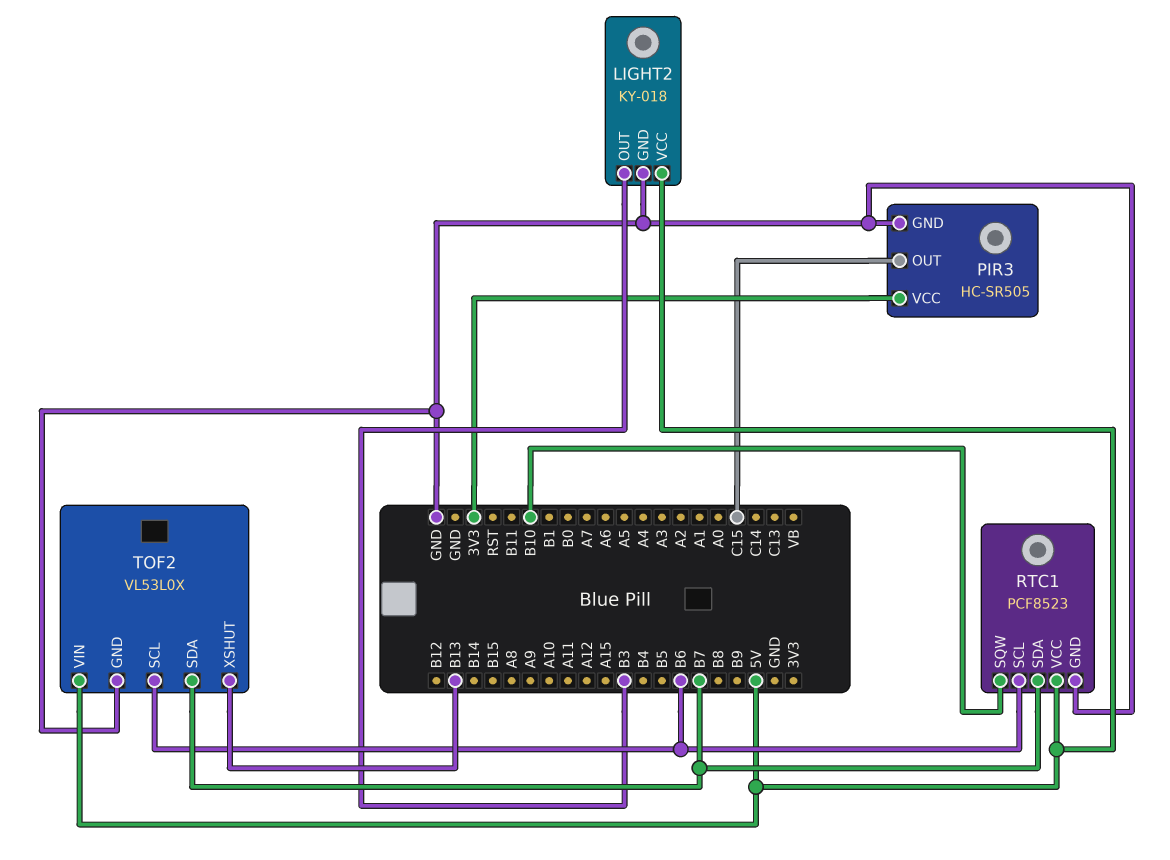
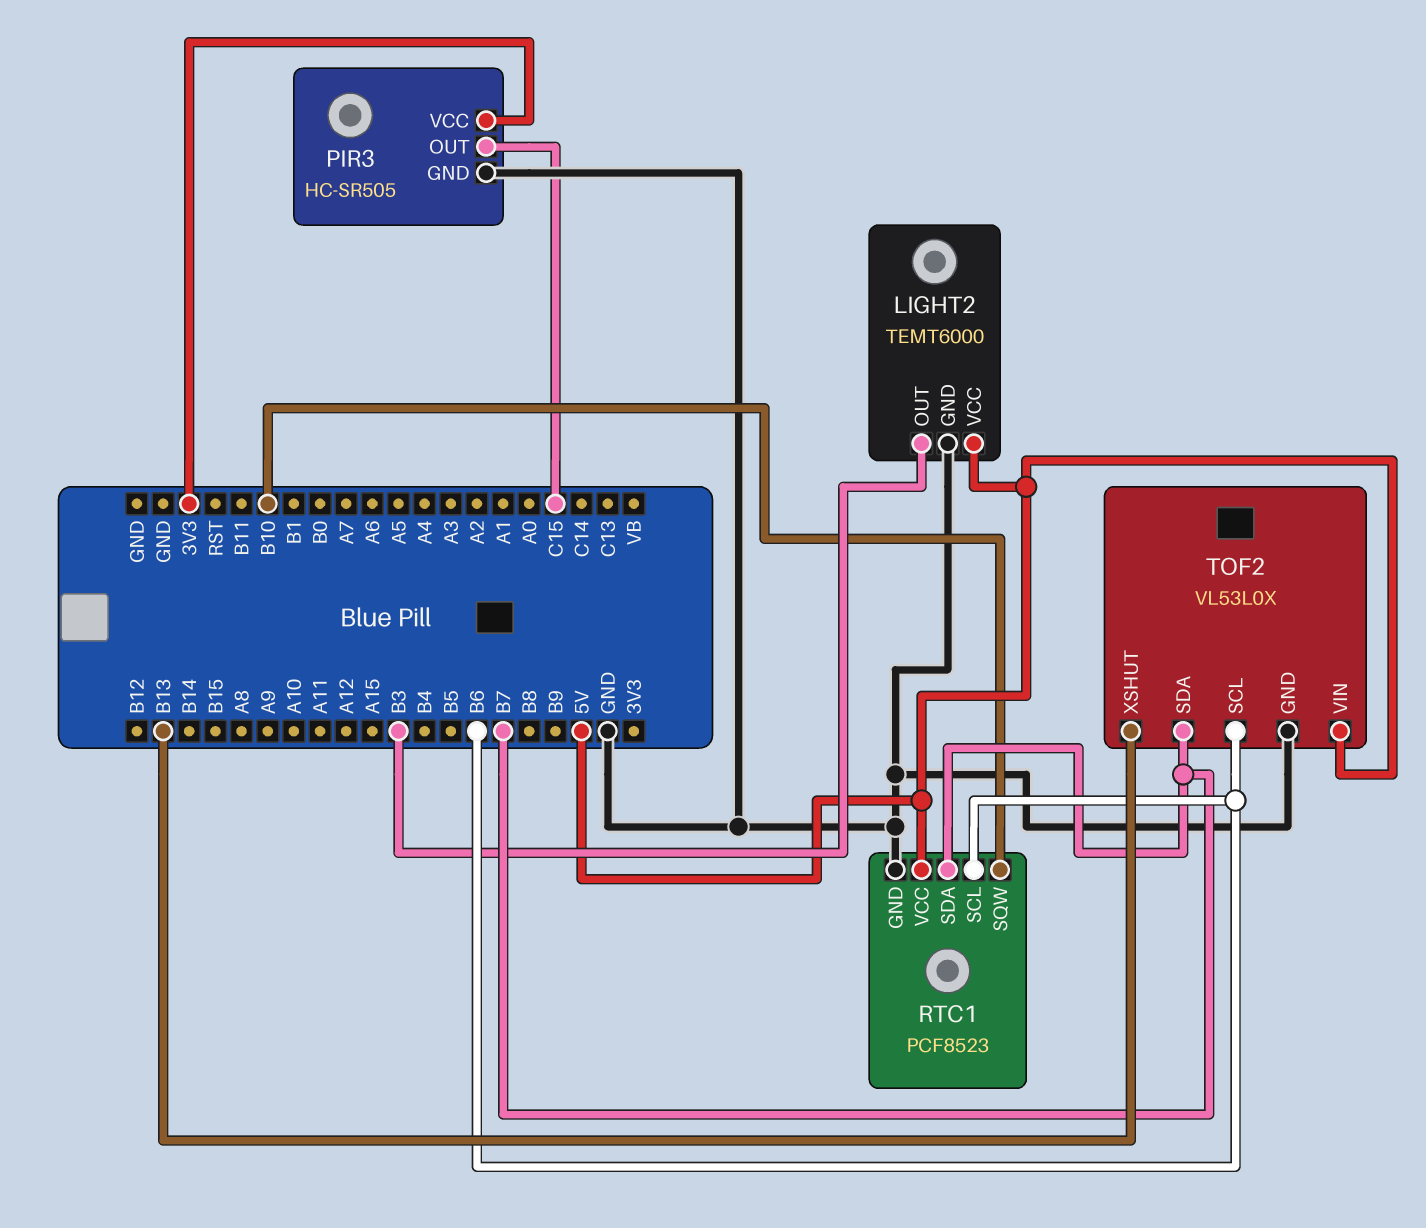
LIGHT2: KY-018 -> TEMT6000

